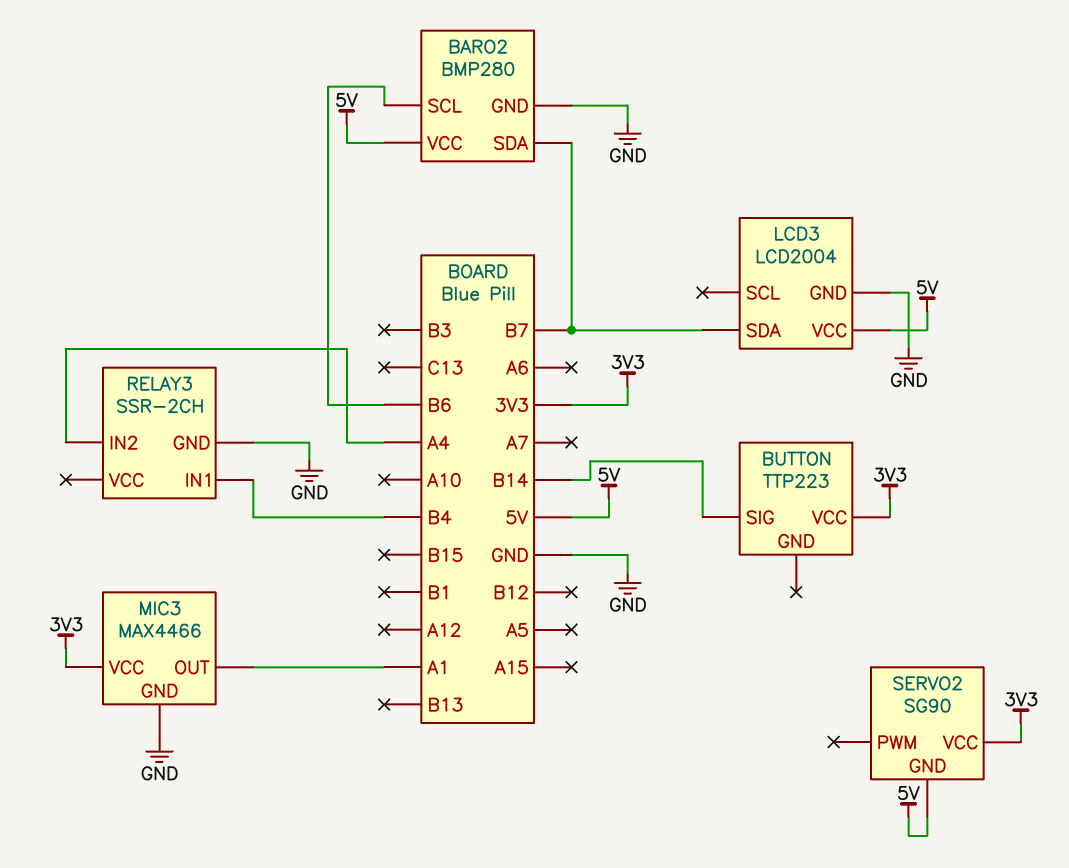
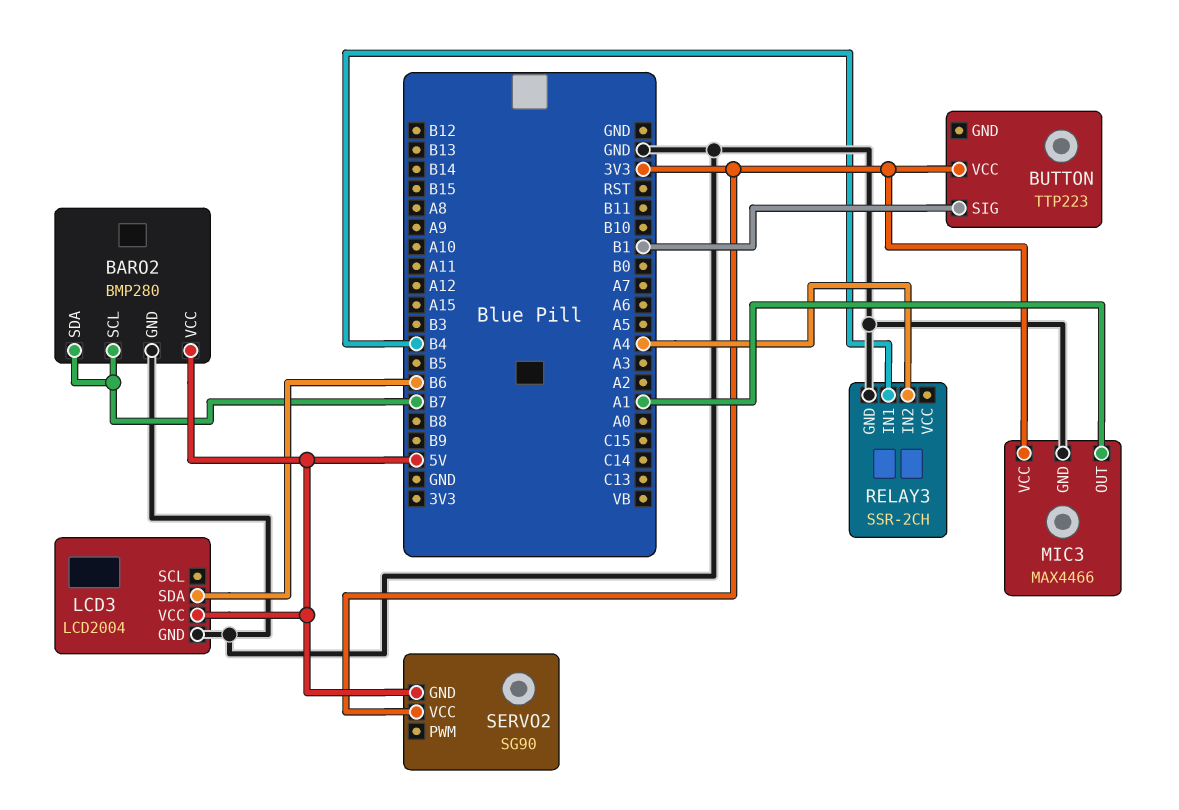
BARO2 pin SCL: B6 -> B7
BUTTON pin SIG: B14 -> B1
LCD3 pin SDA: B7 -> B6

